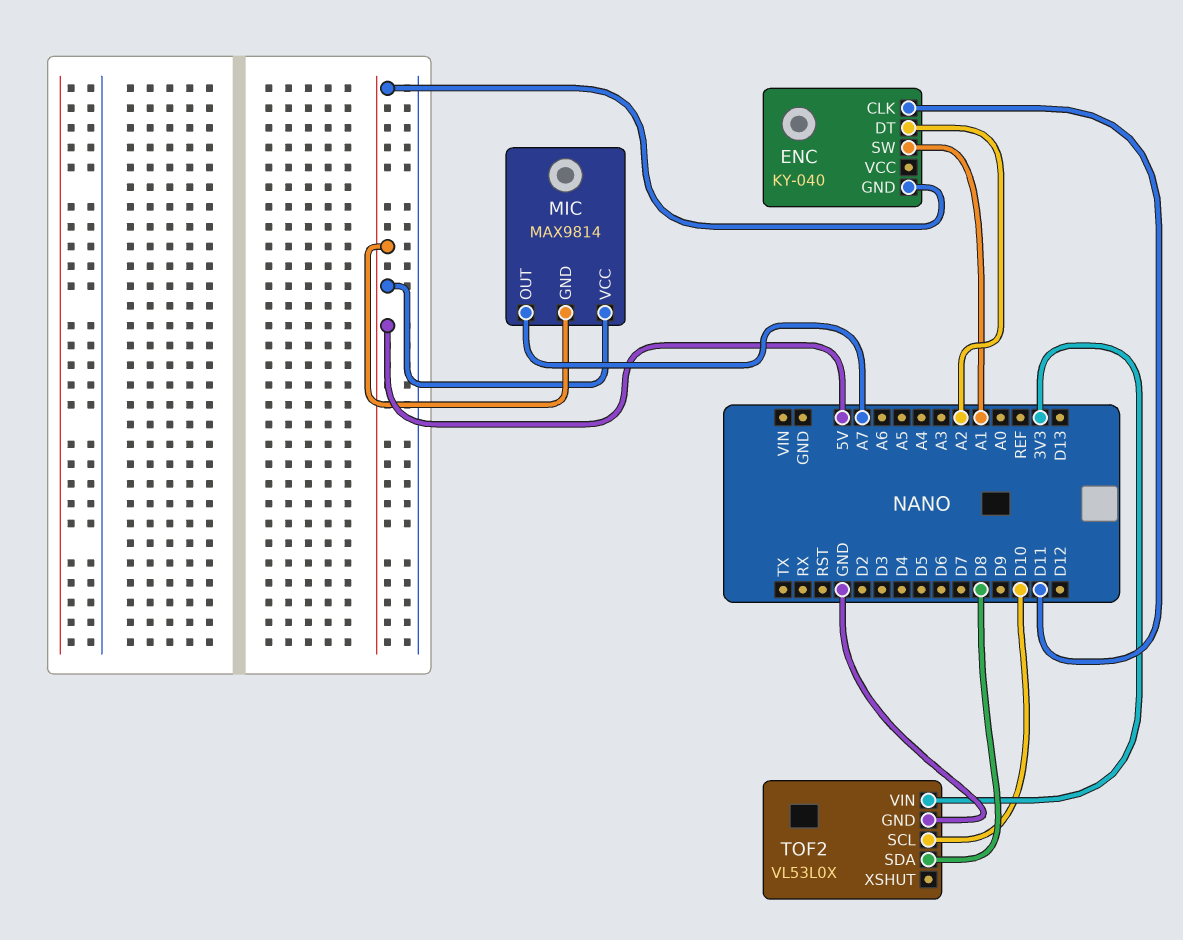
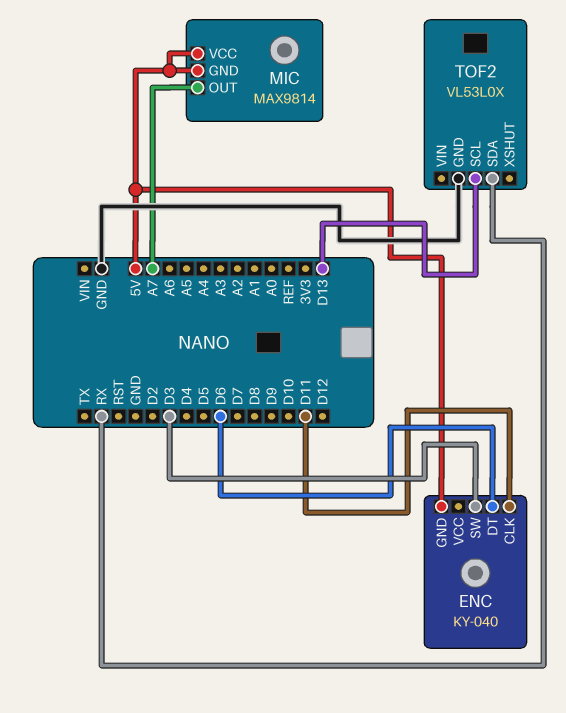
ENC pin DT: A2 -> D6
ENC pin SW: A1 -> D3
TOF2 pin SCL: D10 -> D13
TOF2 pin SDA: D8 -> RX
TOF2 pin VIN: 3V3 -> none

